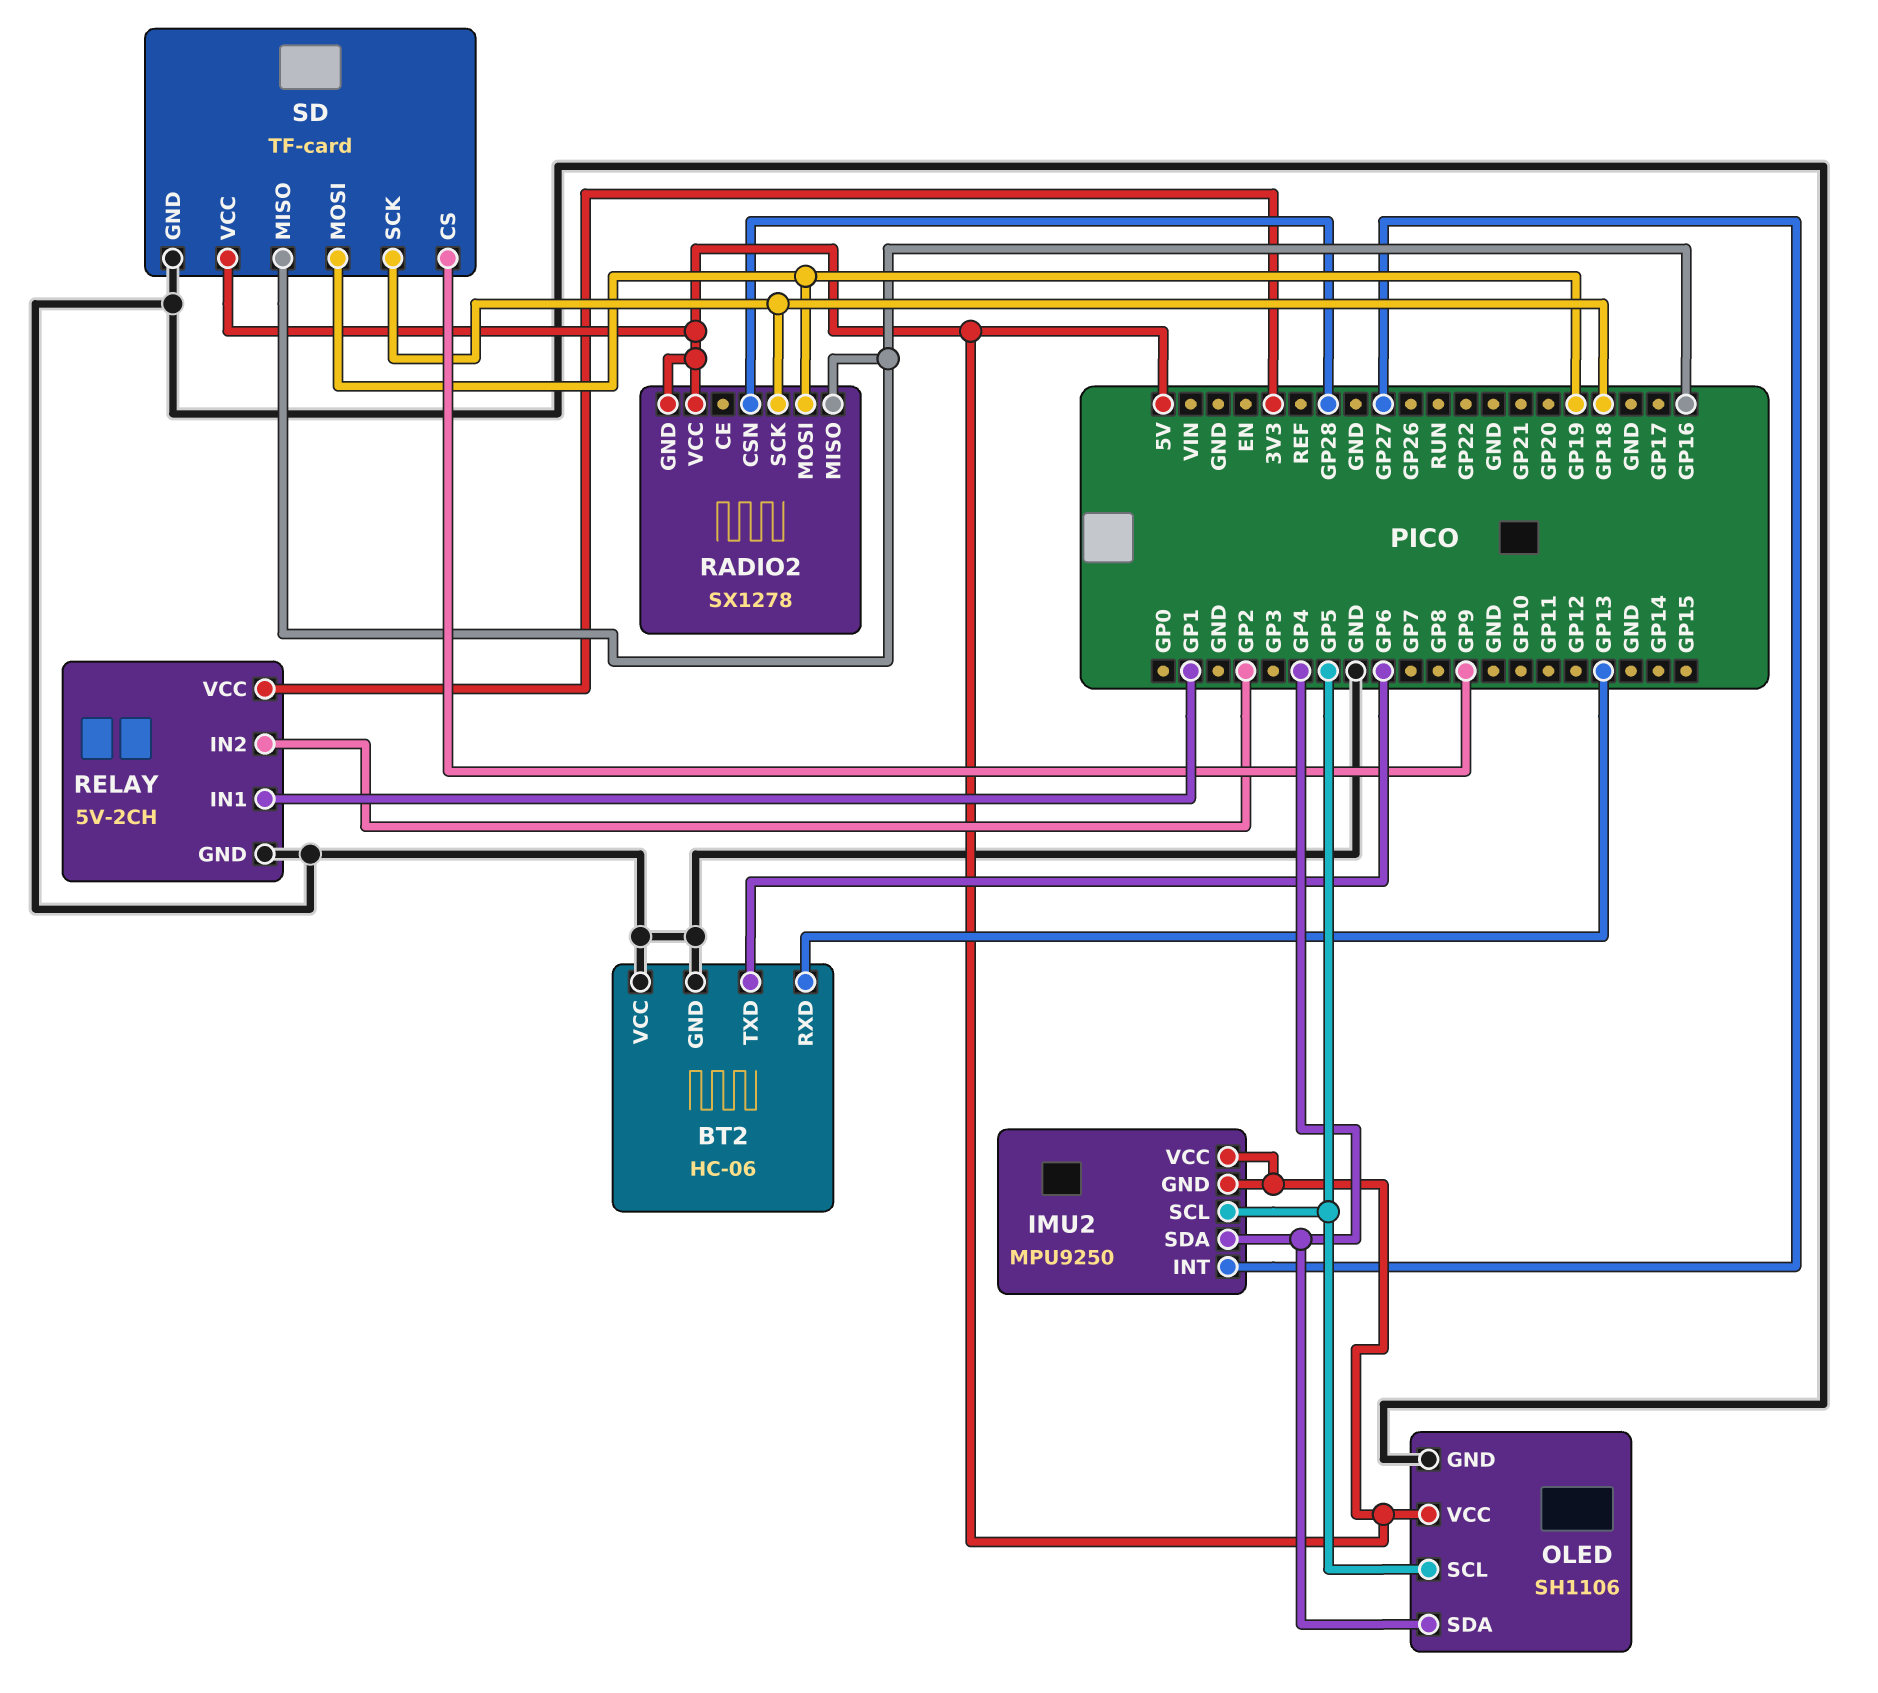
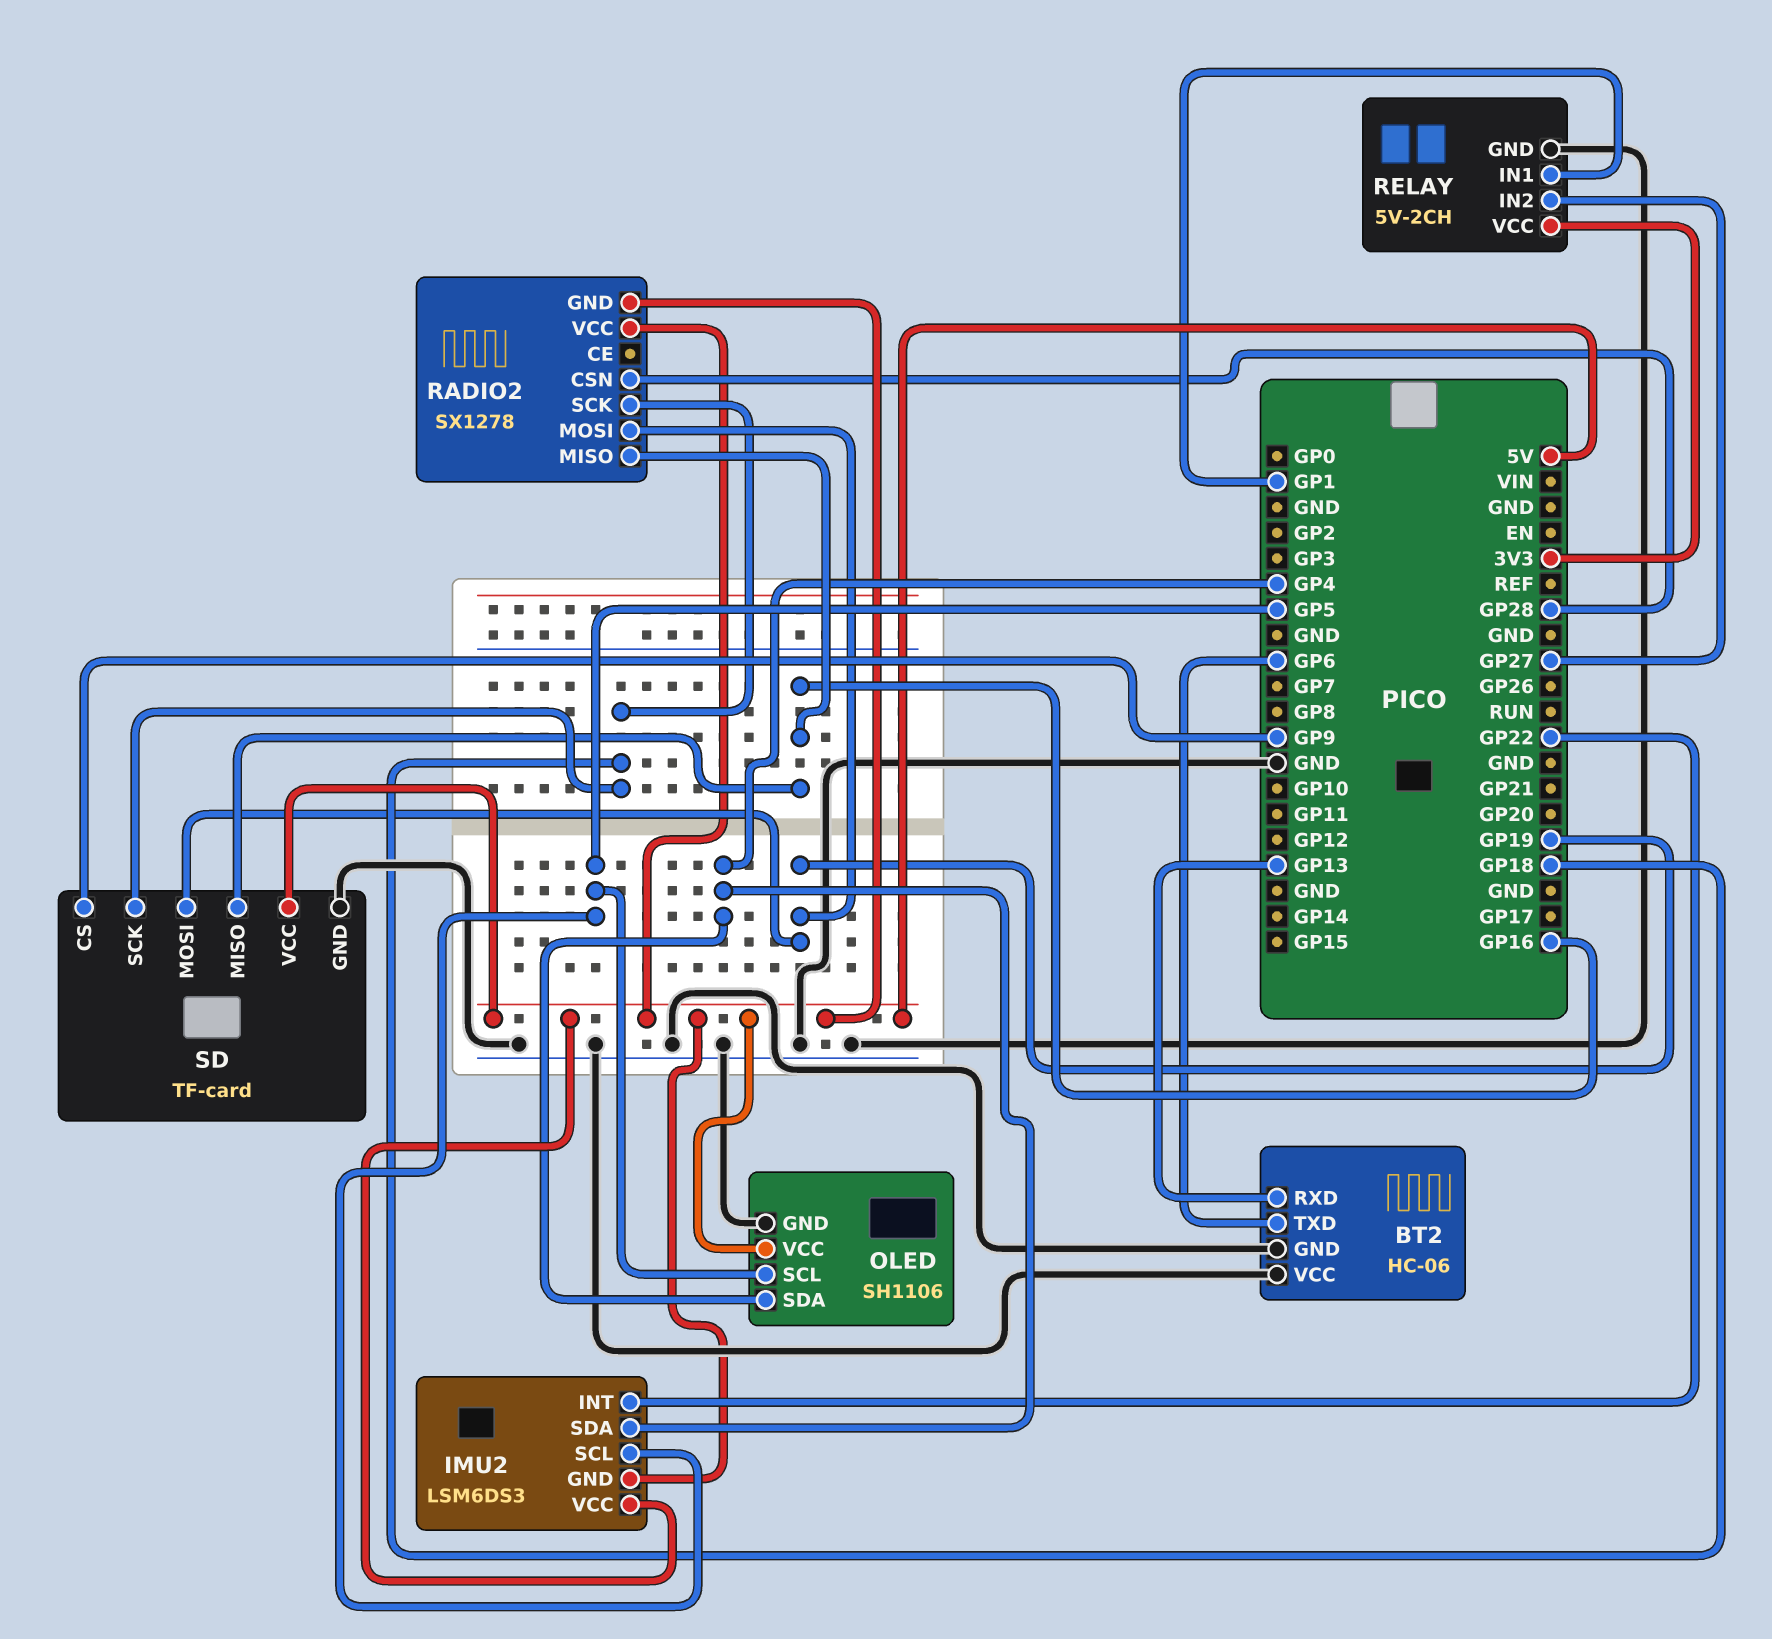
IMU2: MPU9250 -> LSM6DS3
IMU2 pin INT: GP27 -> GP22
RELAY pin IN2: GP2 -> GP27

